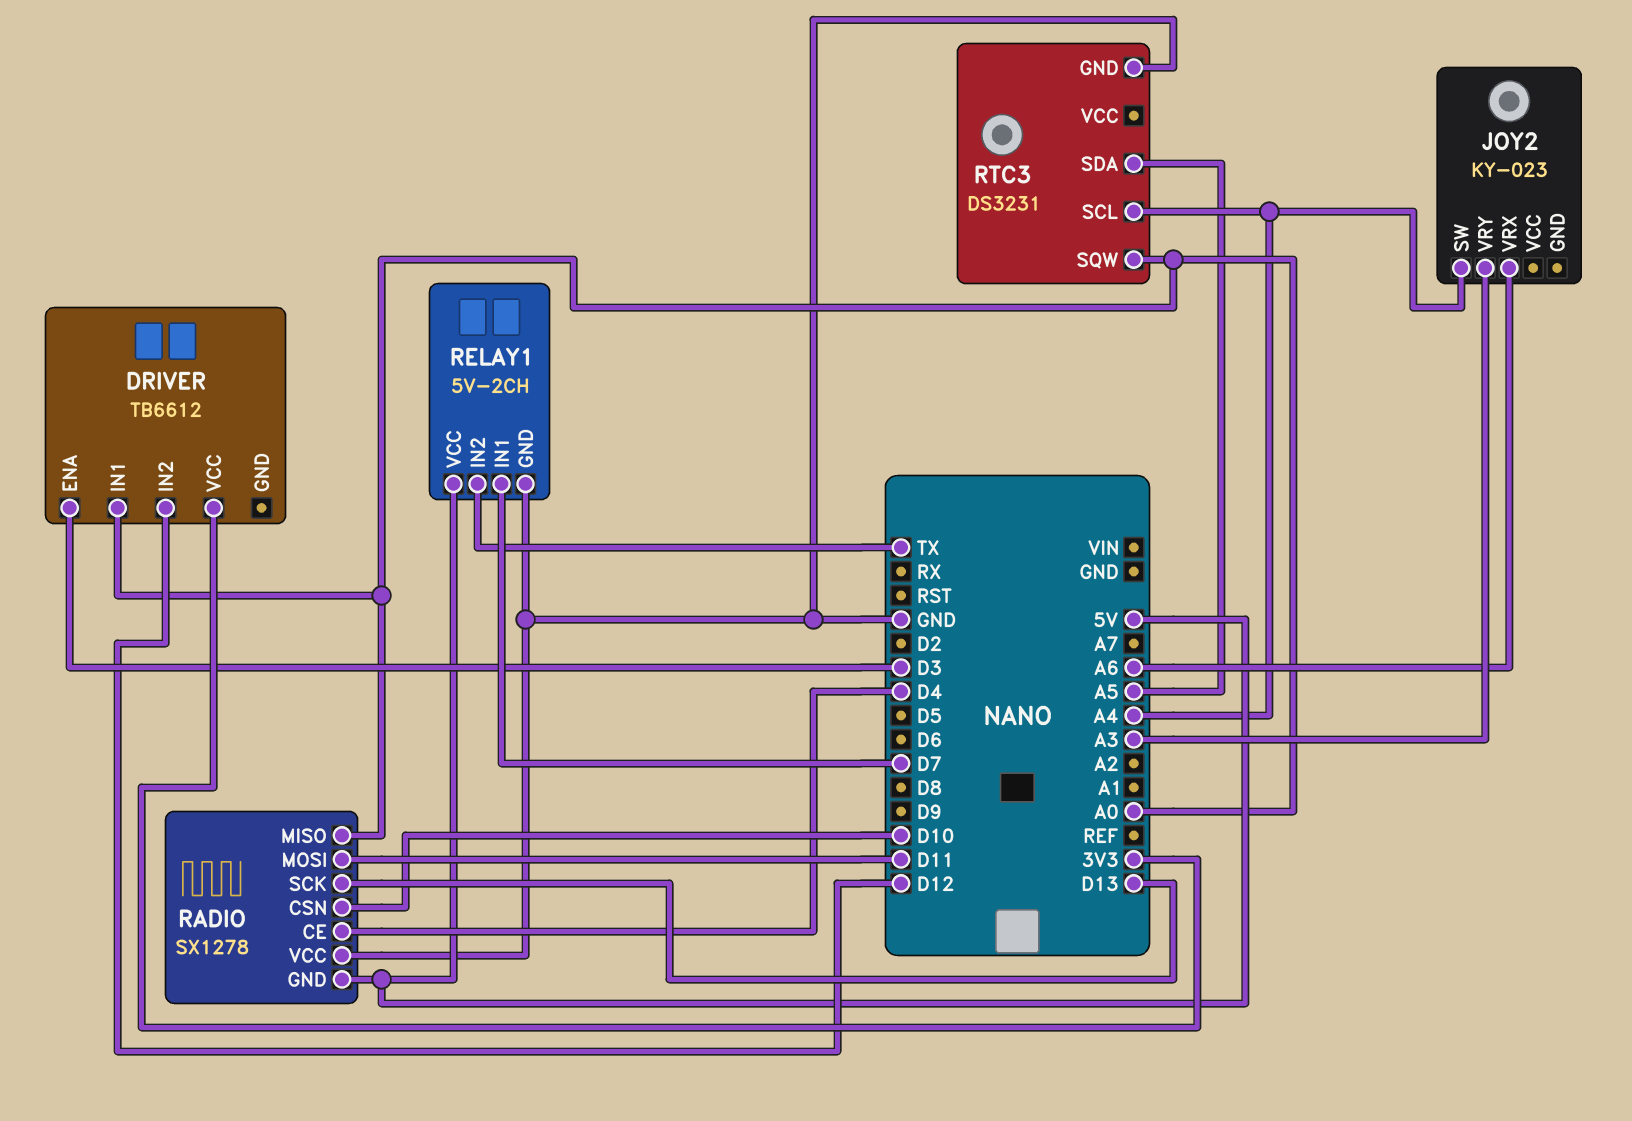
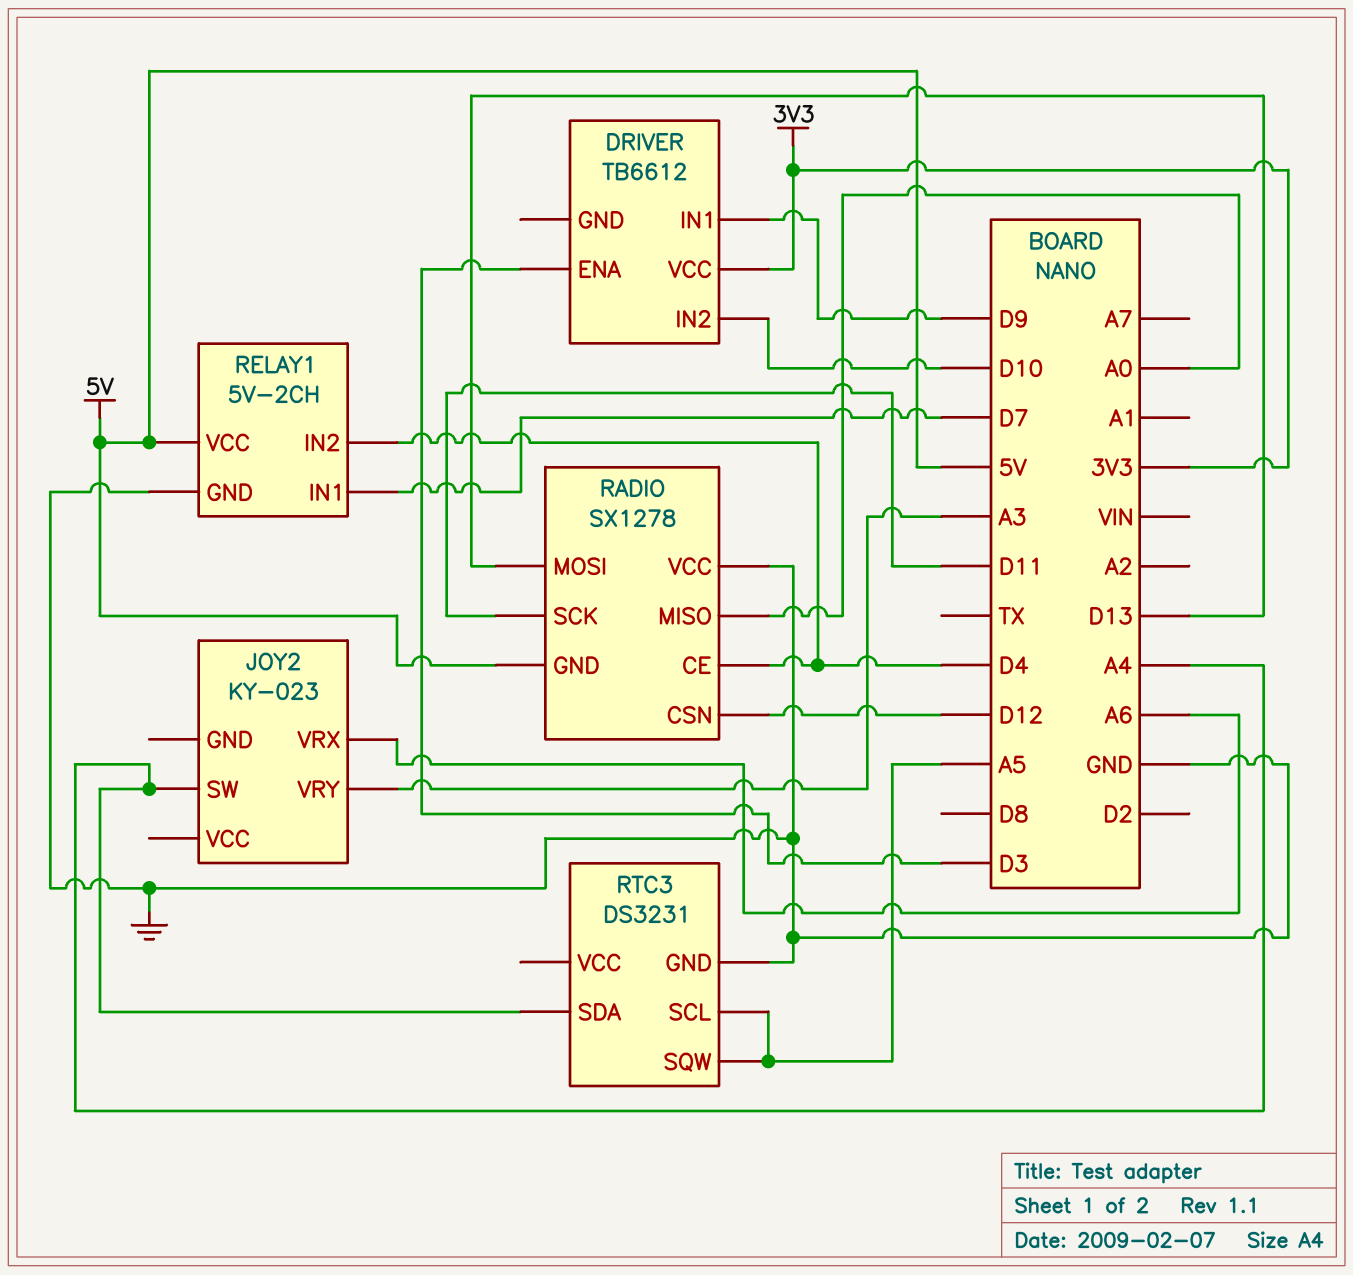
DRIVER pin IN1: A0 -> D9
DRIVER pin IN2: D12 -> D10
RADIO pin CSN: D10 -> D12
RADIO pin MOSI: D11 -> D13
RADIO pin SCK: D13 -> D11
RELAY1 pin IN2: TX -> D4
RTC3 pin SCL: A4 -> A5
RTC3 pin SDA: A5 -> A4
RTC3 pin SQW: A0 -> A5

